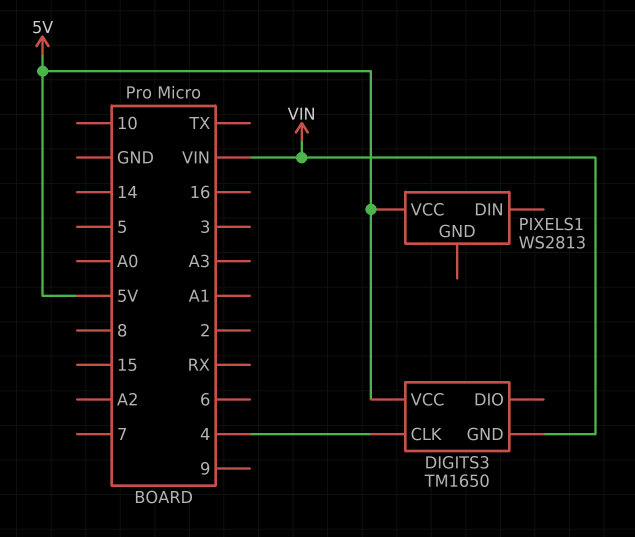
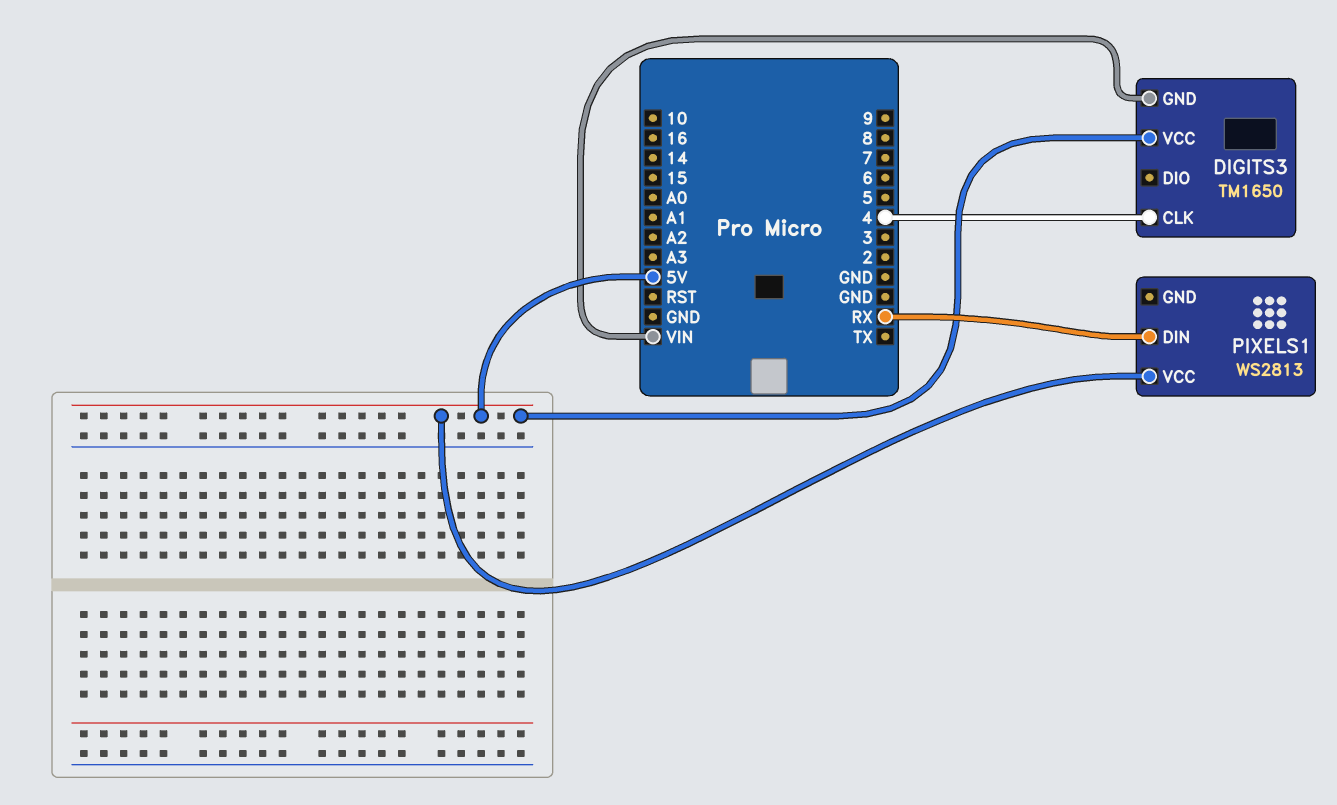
PIXELS1 pin DIN: none -> RX

